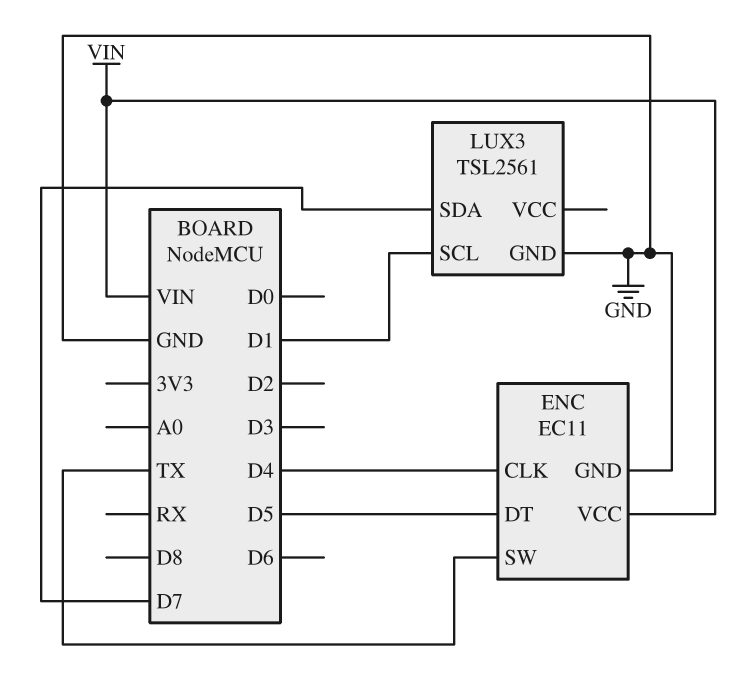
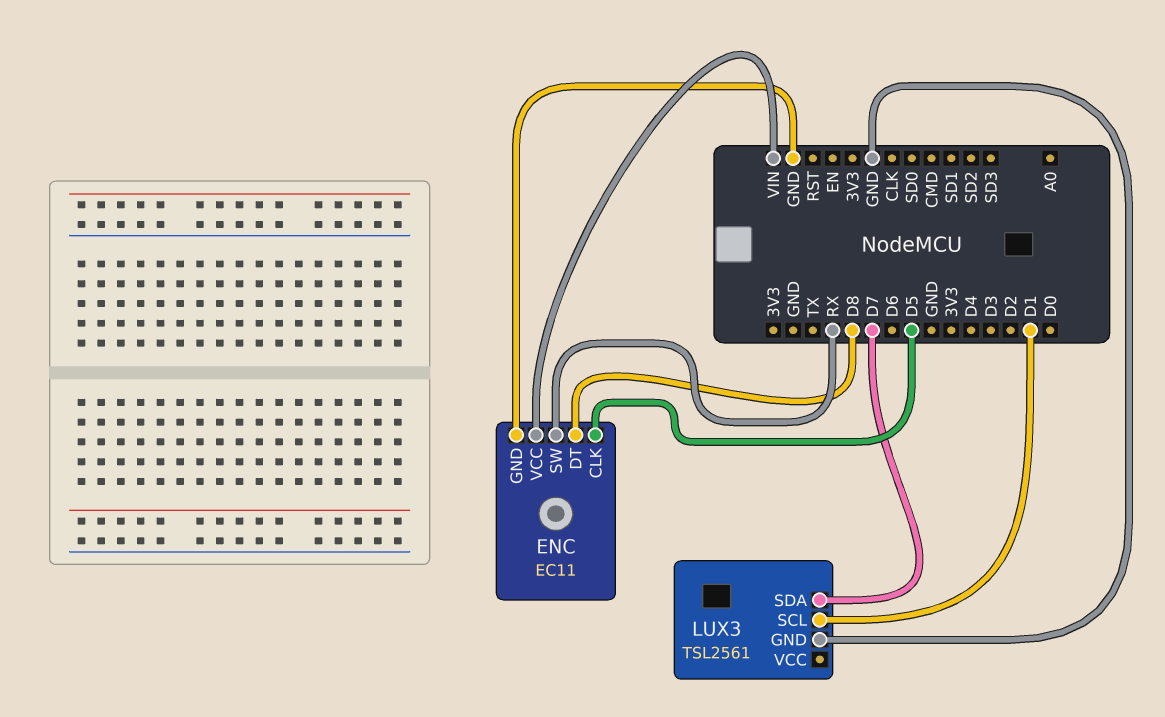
ENC pin CLK: D4 -> D5
ENC pin DT: D5 -> D8
ENC pin SW: TX -> RX

